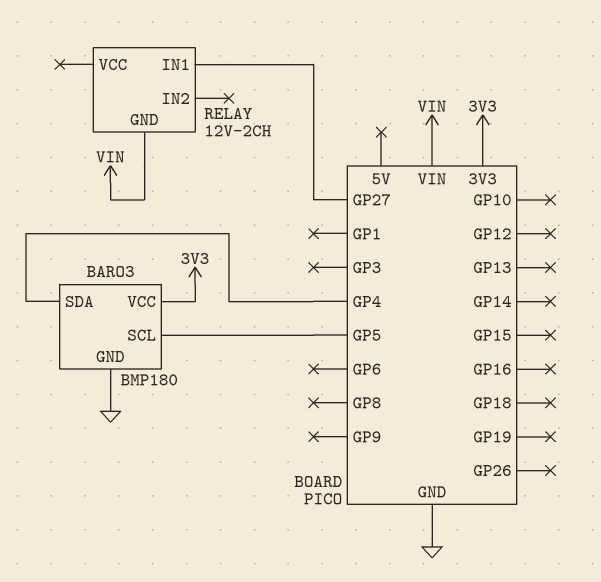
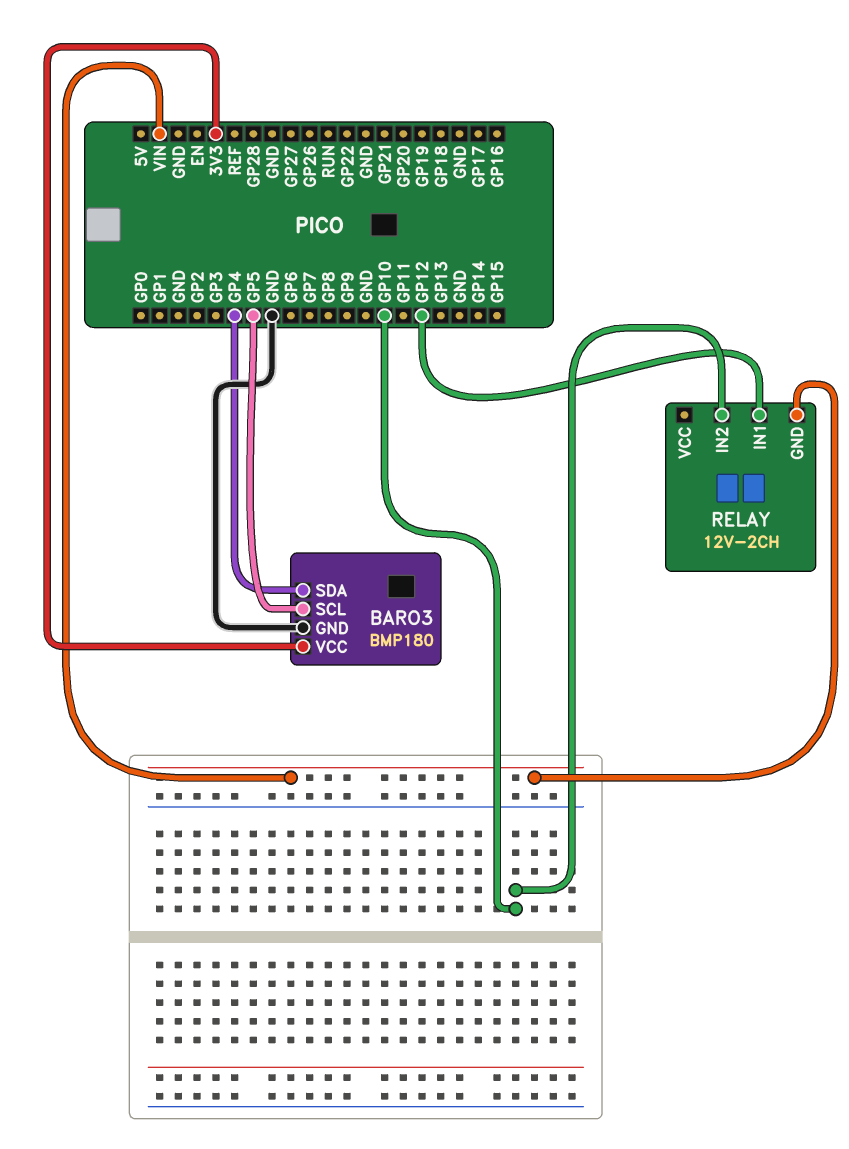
RELAY pin IN1: GP27 -> GP12
RELAY pin IN2: none -> GP10

